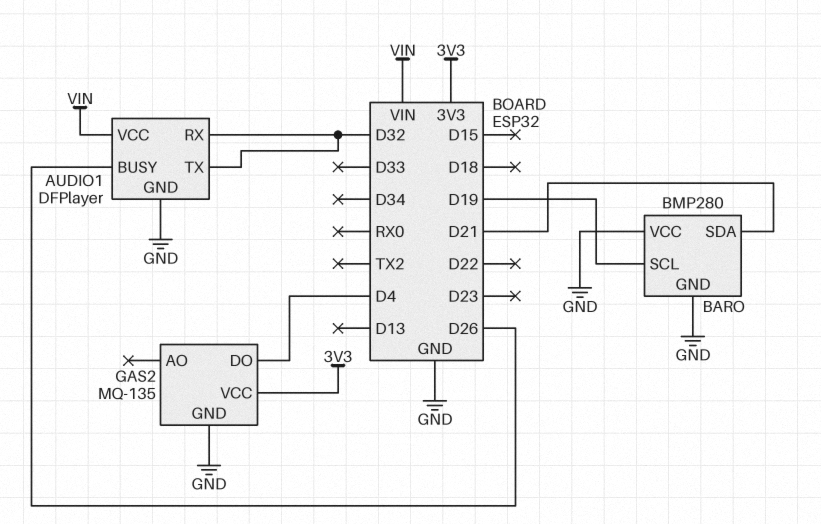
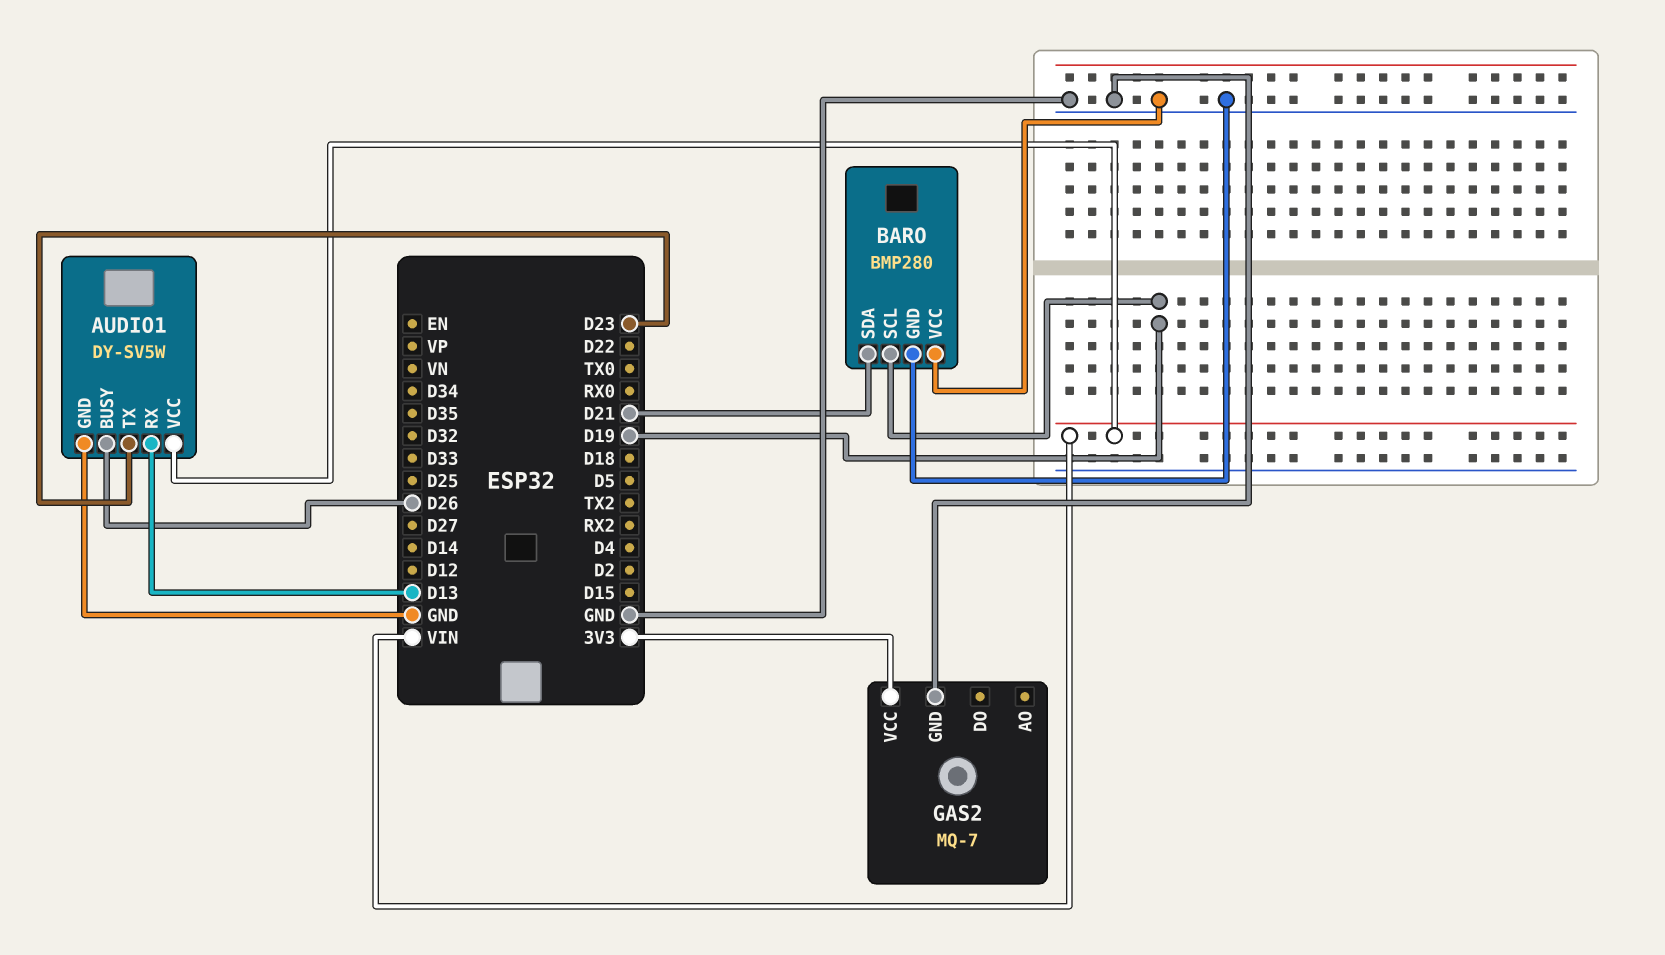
AUDIO1: DFPlayer -> DY-SV5W
AUDIO1 pin RX: D32 -> D13
AUDIO1 pin TX: D32 -> D23
GAS2: MQ-135 -> MQ-7
GAS2 pin DO: D4 -> none

